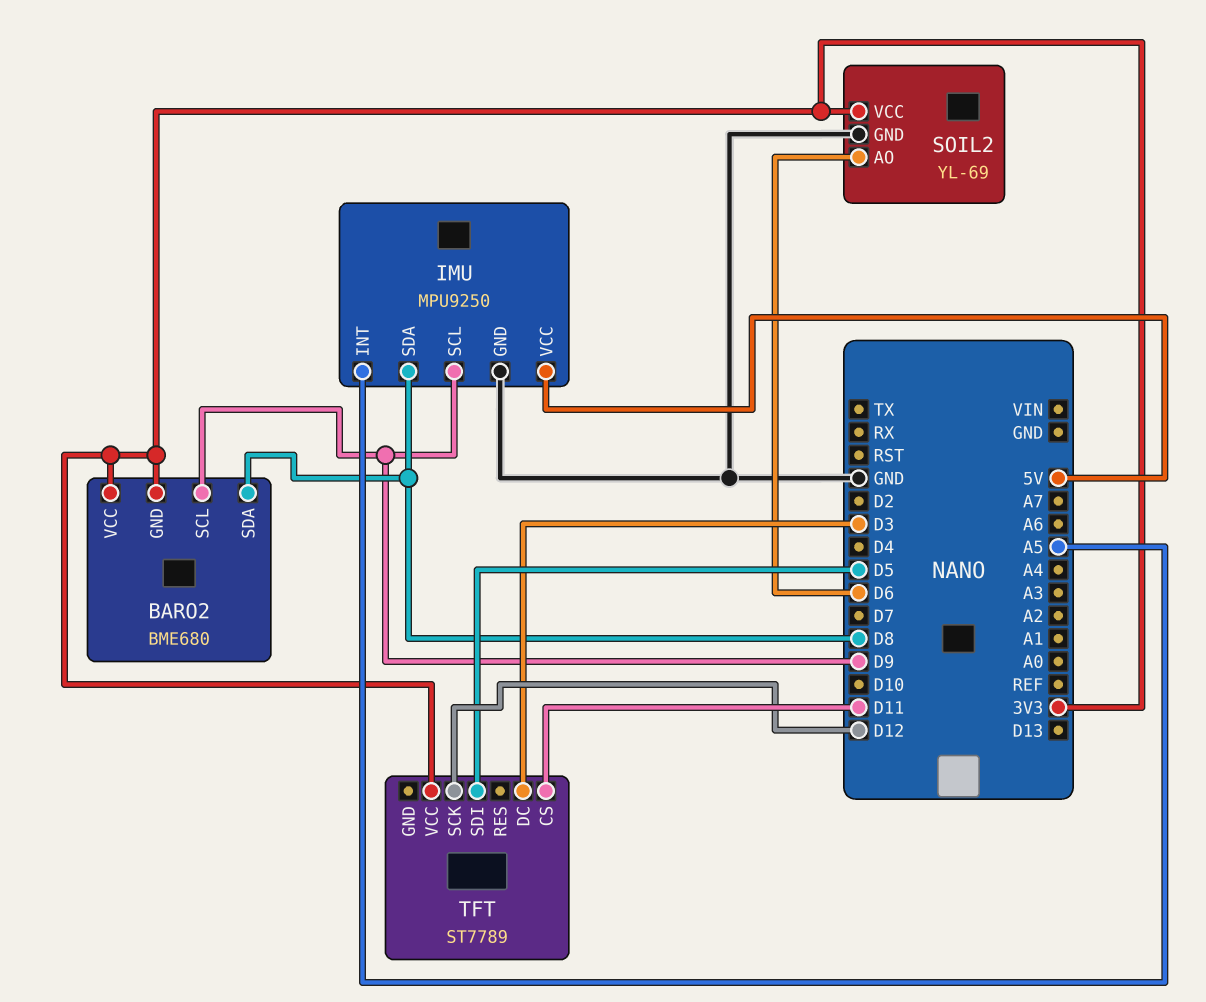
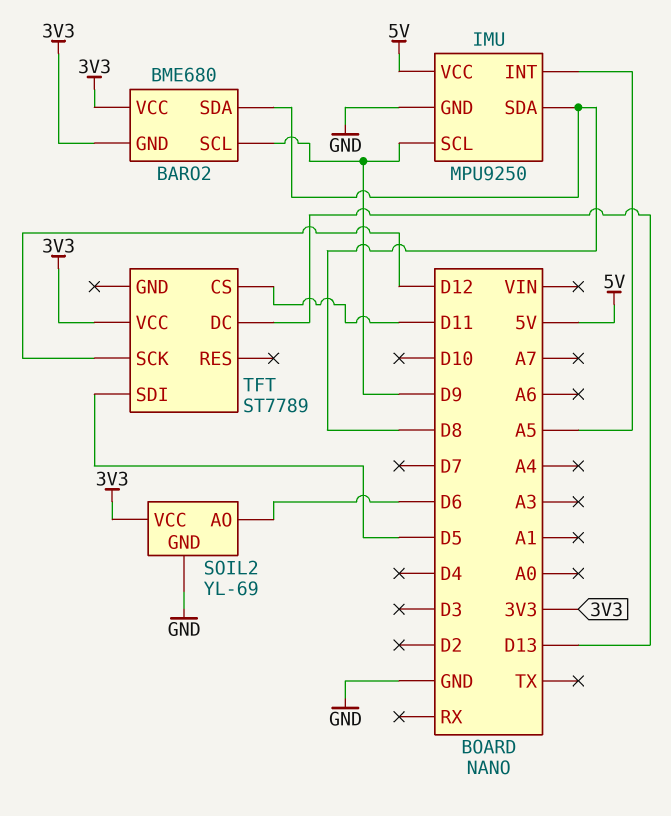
TFT pin DC: D3 -> D13

